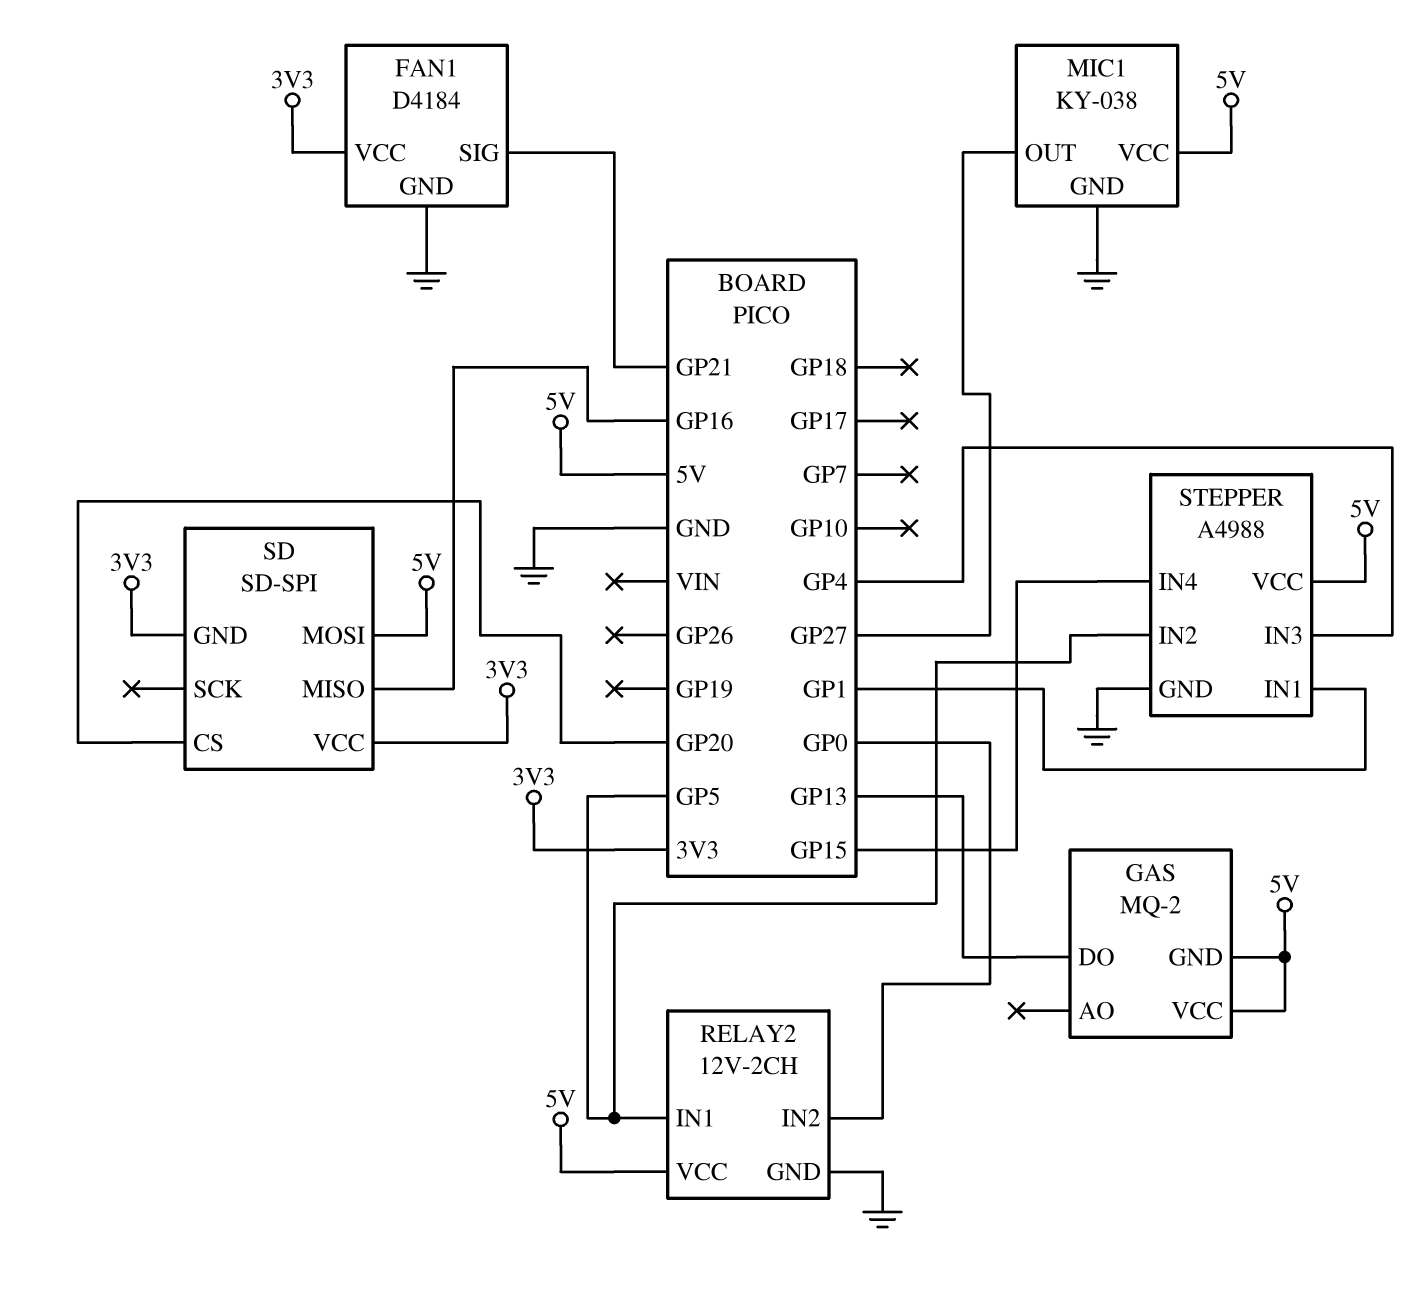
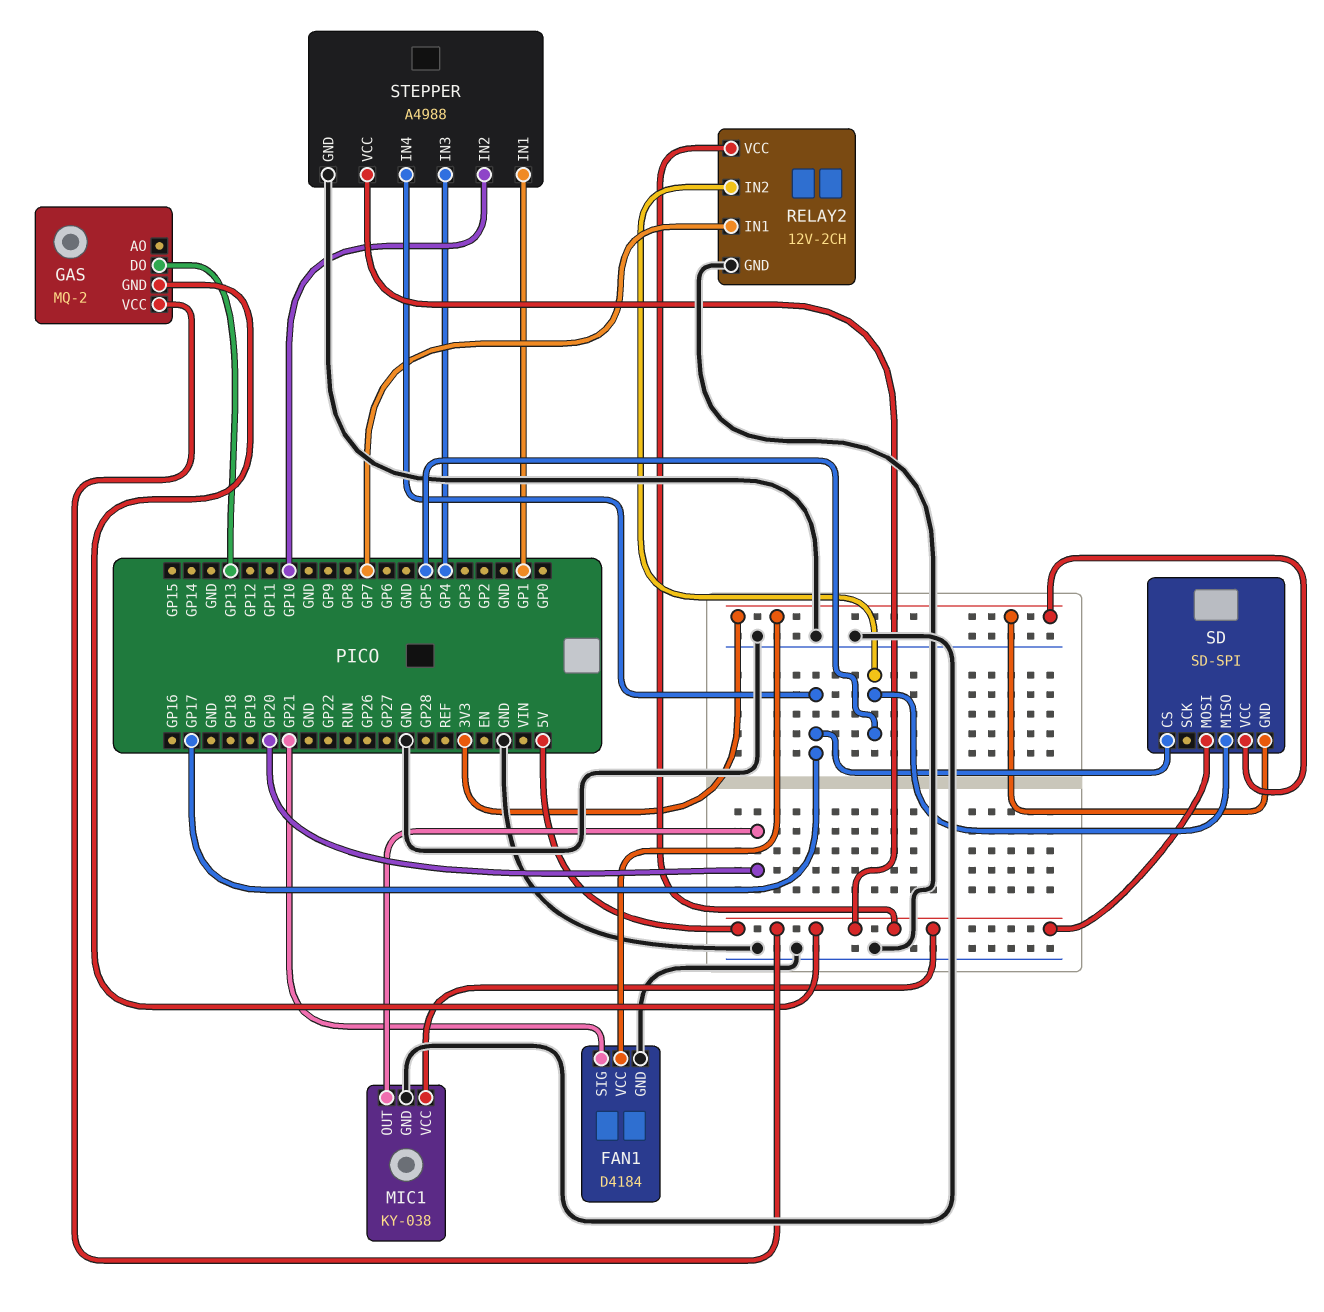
MIC1 pin OUT: GP27 -> GP20
RELAY2 pin IN1: GP5 -> GP7
RELAY2 pin IN2: GP0 -> GP5
SD pin CS: GP20 -> GP17
SD pin MISO: GP16 -> GP5
STEPPER pin IN2: GP5 -> GP10
STEPPER pin IN4: GP15 -> GP17

